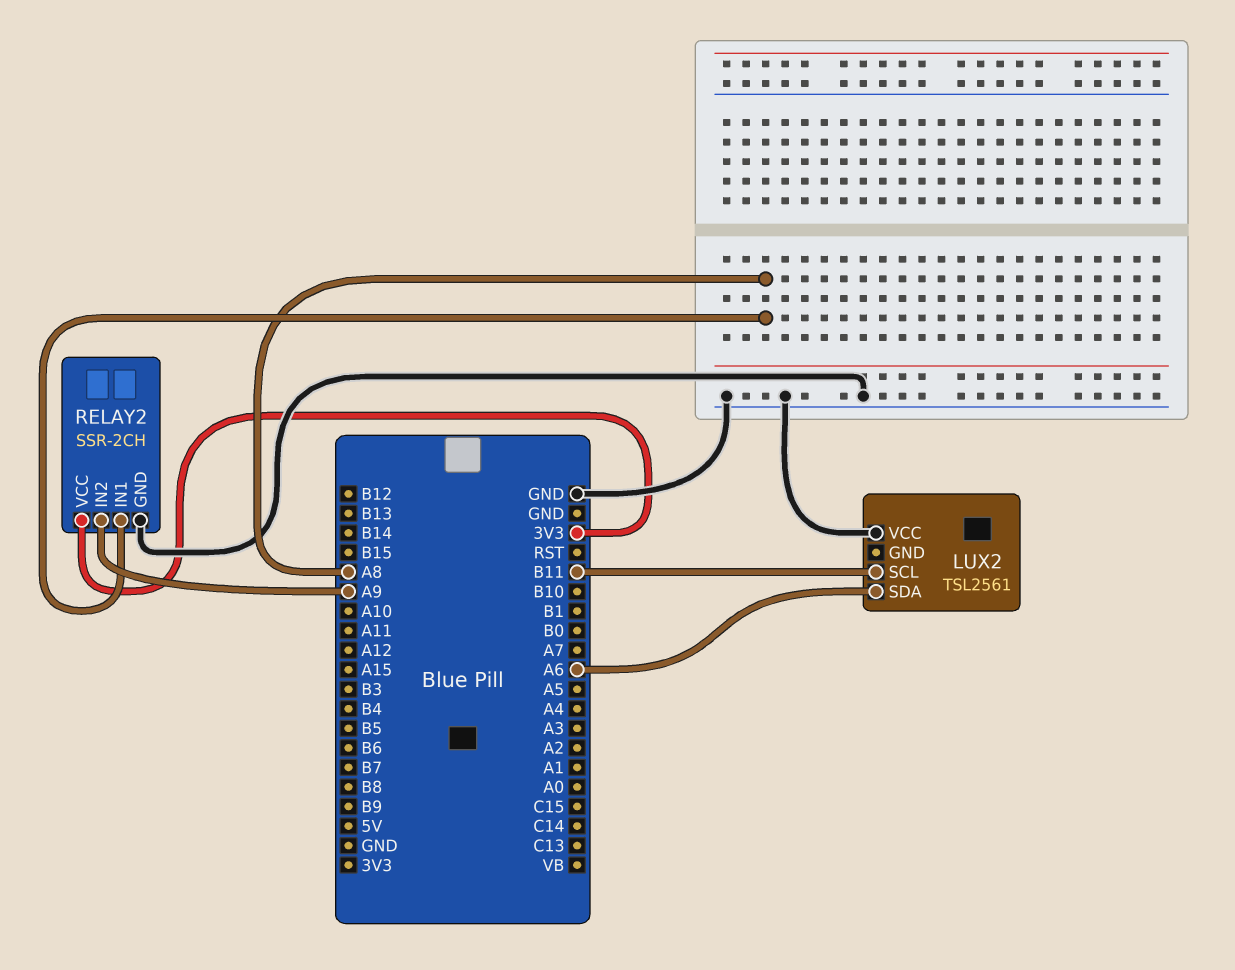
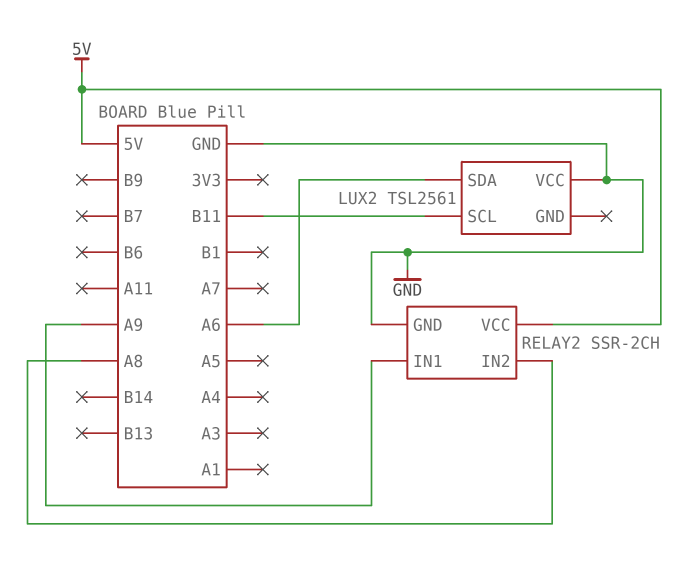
RELAY2 pin IN1: A8 -> A9
RELAY2 pin IN2: A9 -> A8
RELAY2 pin VCC: 3V3 -> 5V

